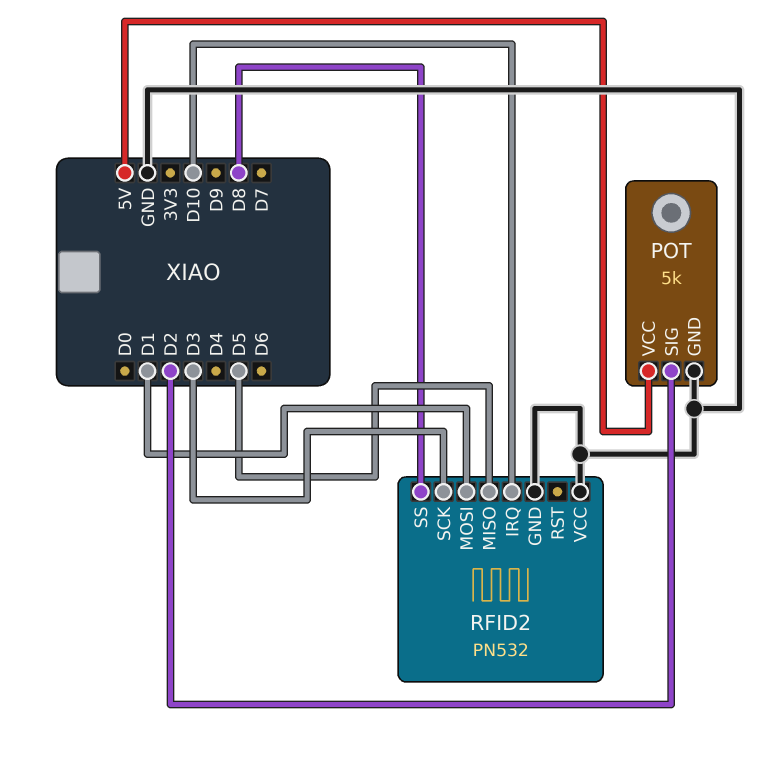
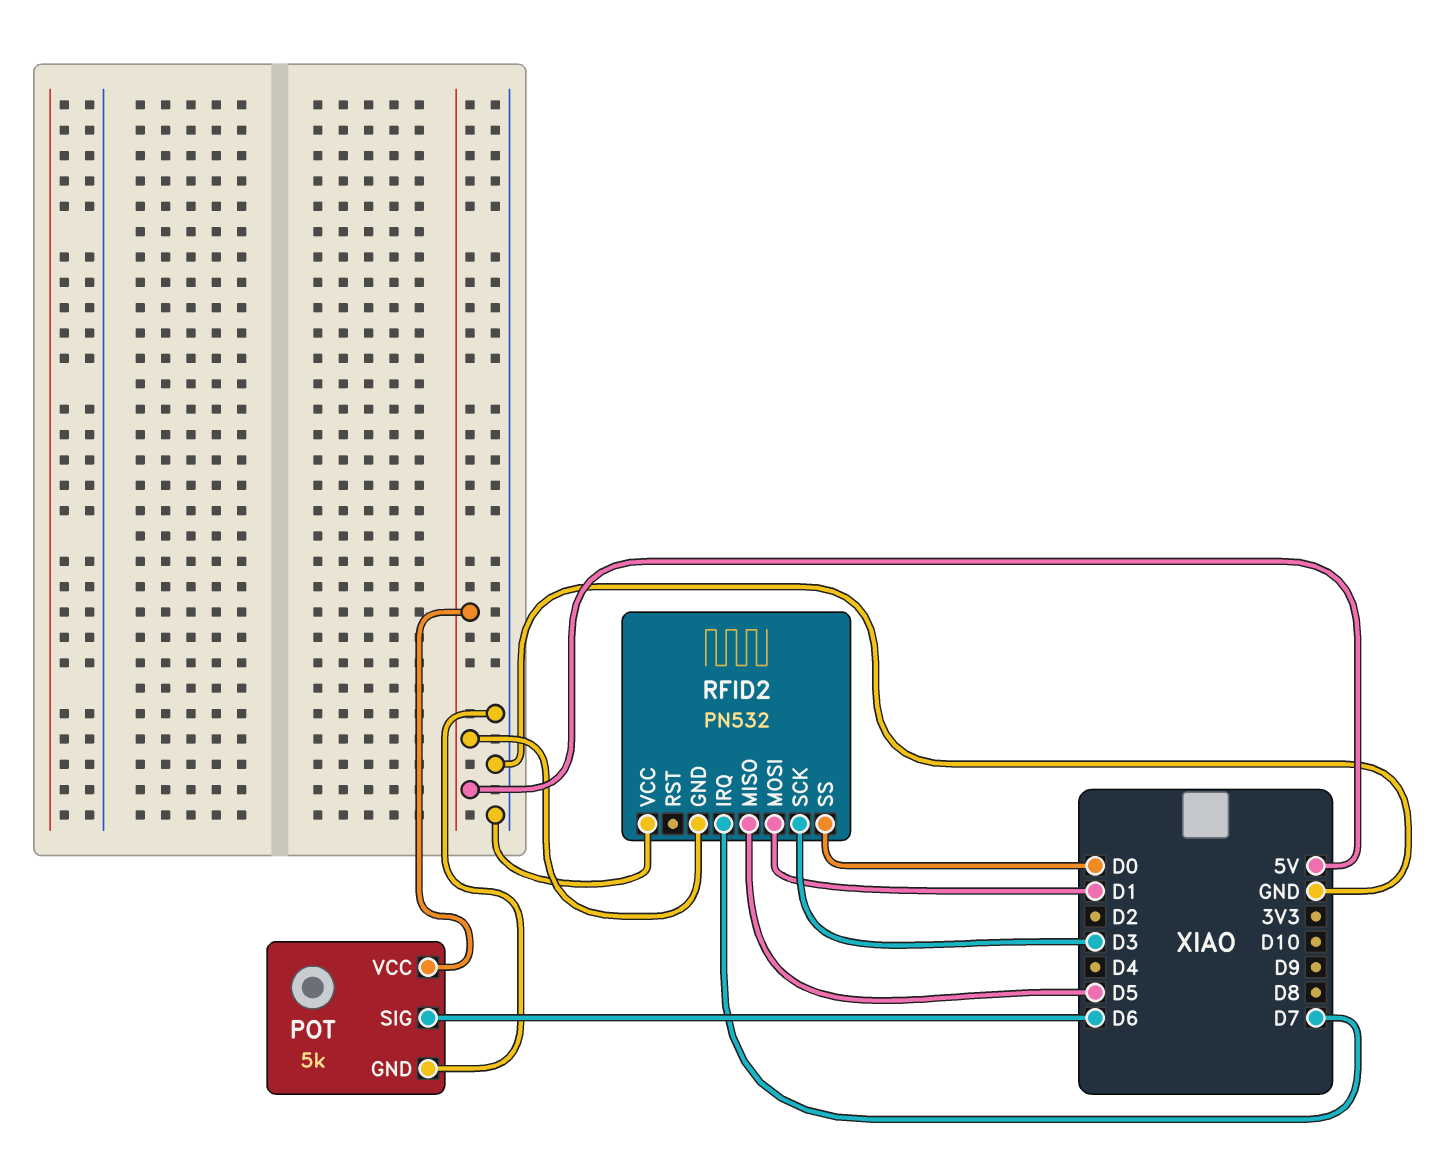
POT pin SIG: D2 -> D6
RFID2 pin GND: GND -> 5V
RFID2 pin IRQ: D10 -> D7
RFID2 pin SS: D8 -> D0

